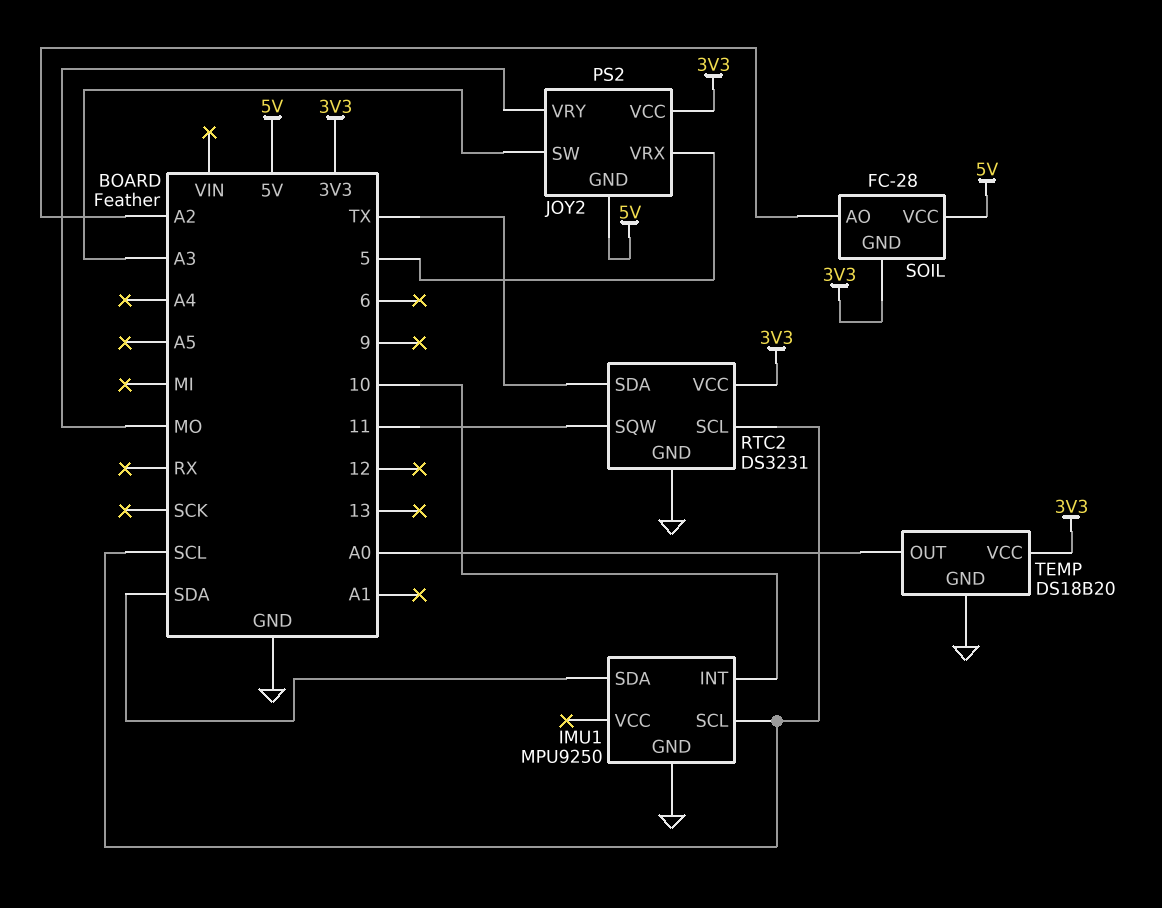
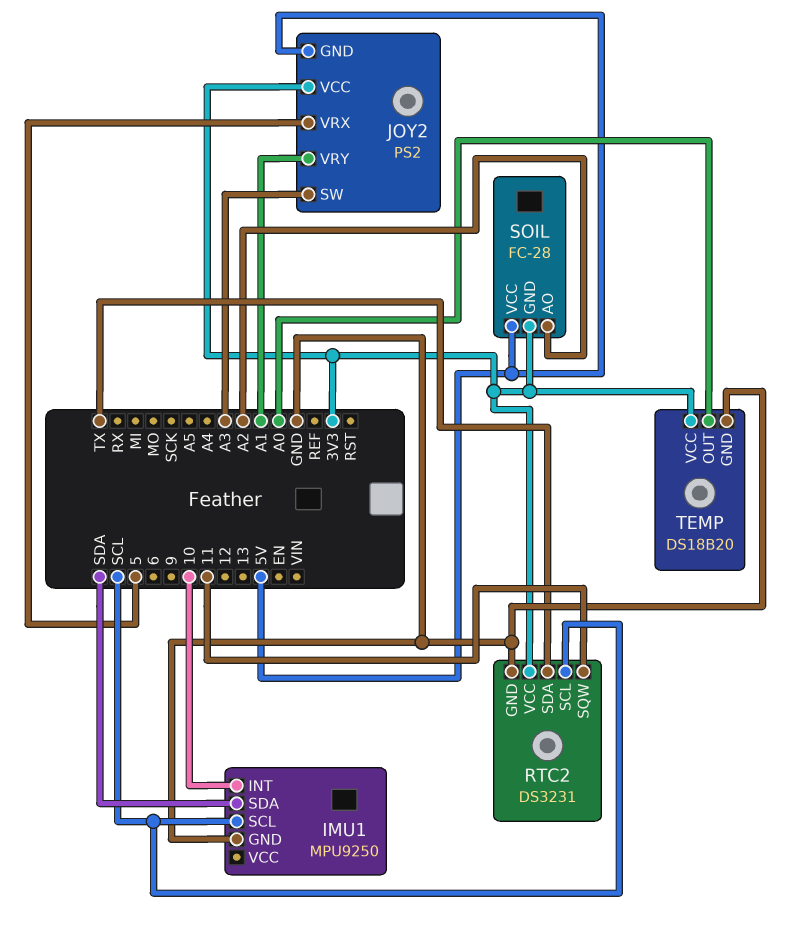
JOY2 pin VRY: MO -> A1

